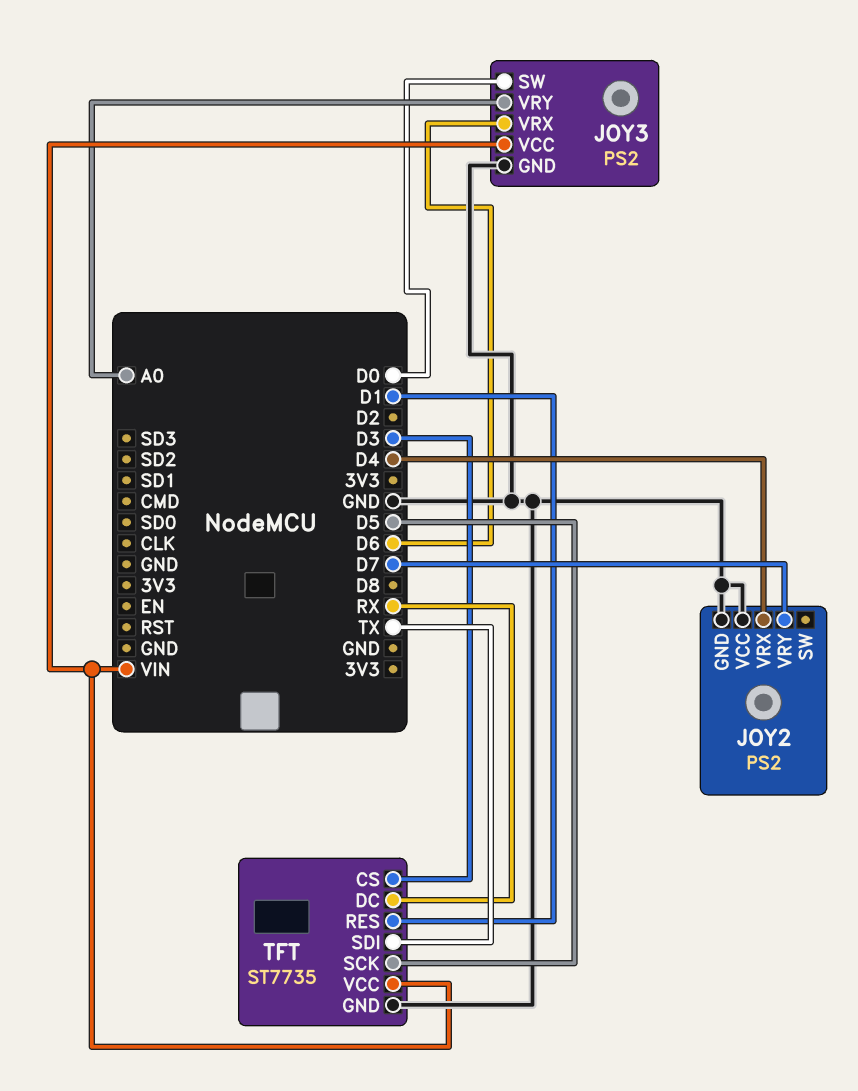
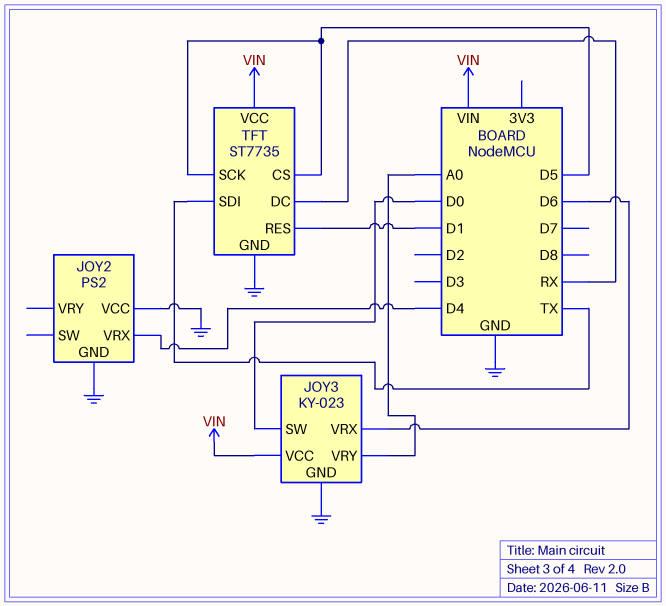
JOY2 pin VRY: D7 -> none
JOY3: PS2 -> KY-023
TFT pin CS: D3 -> D5

